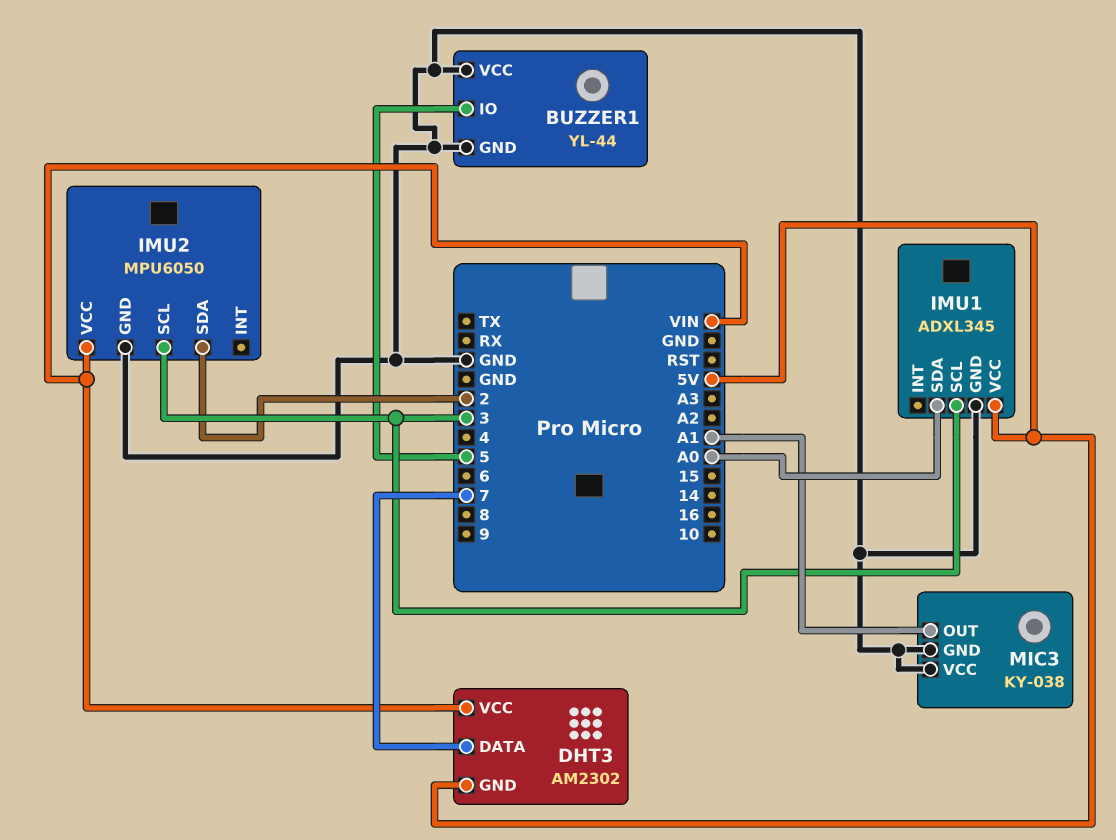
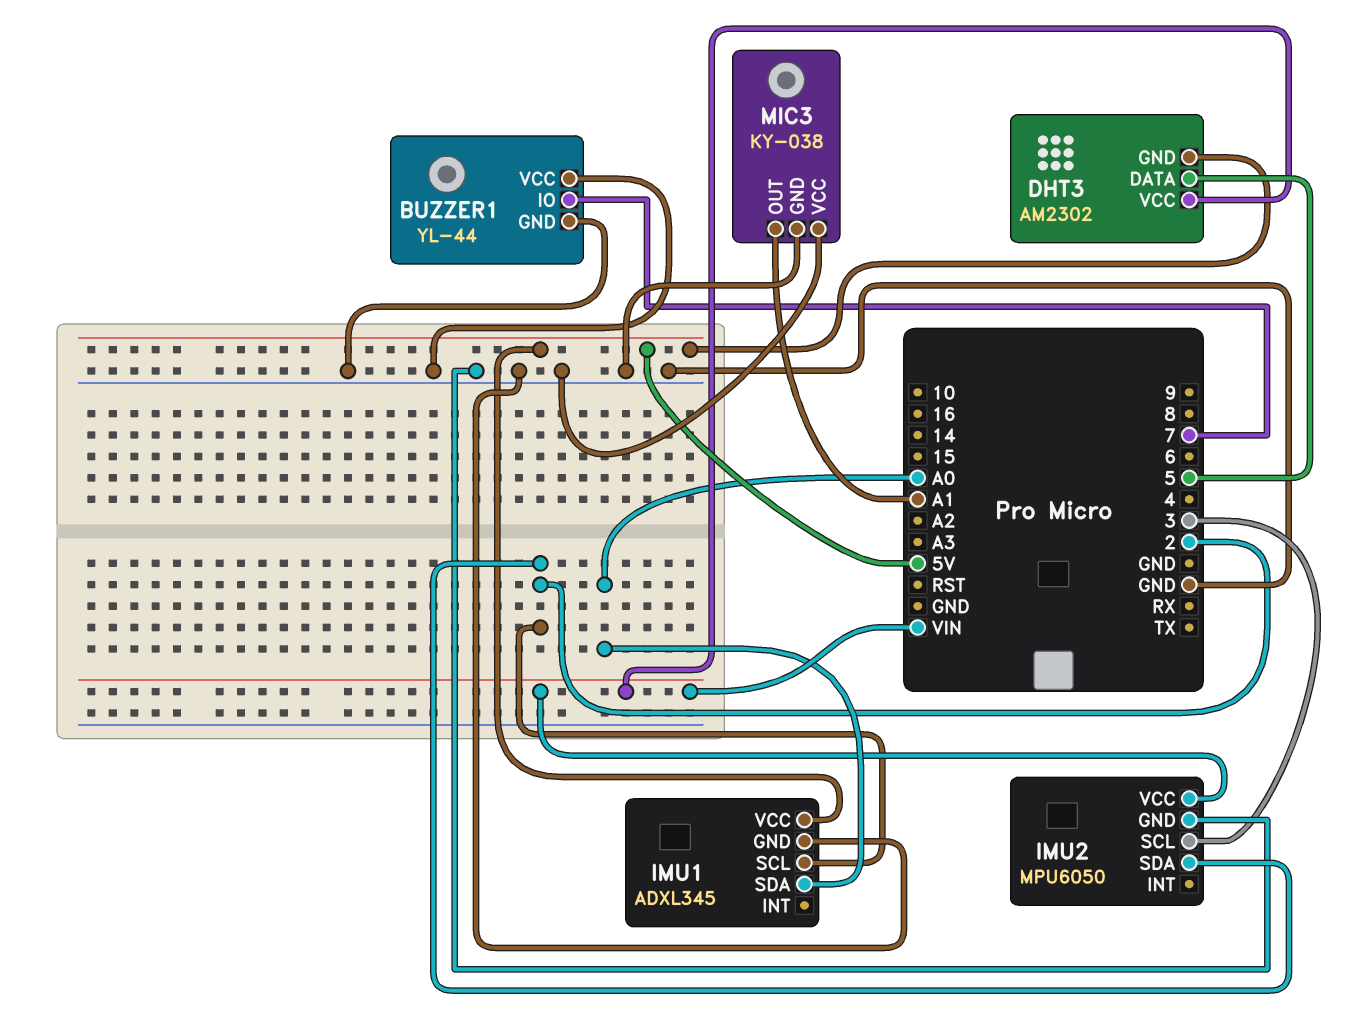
BUZZER1 pin IO: 5 -> 7
DHT3 pin DATA: 7 -> 5
IMU1 pin SCL: 3 -> 2

